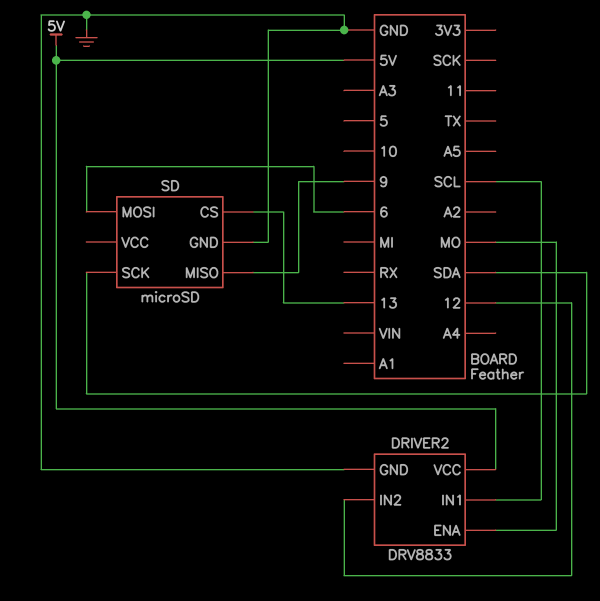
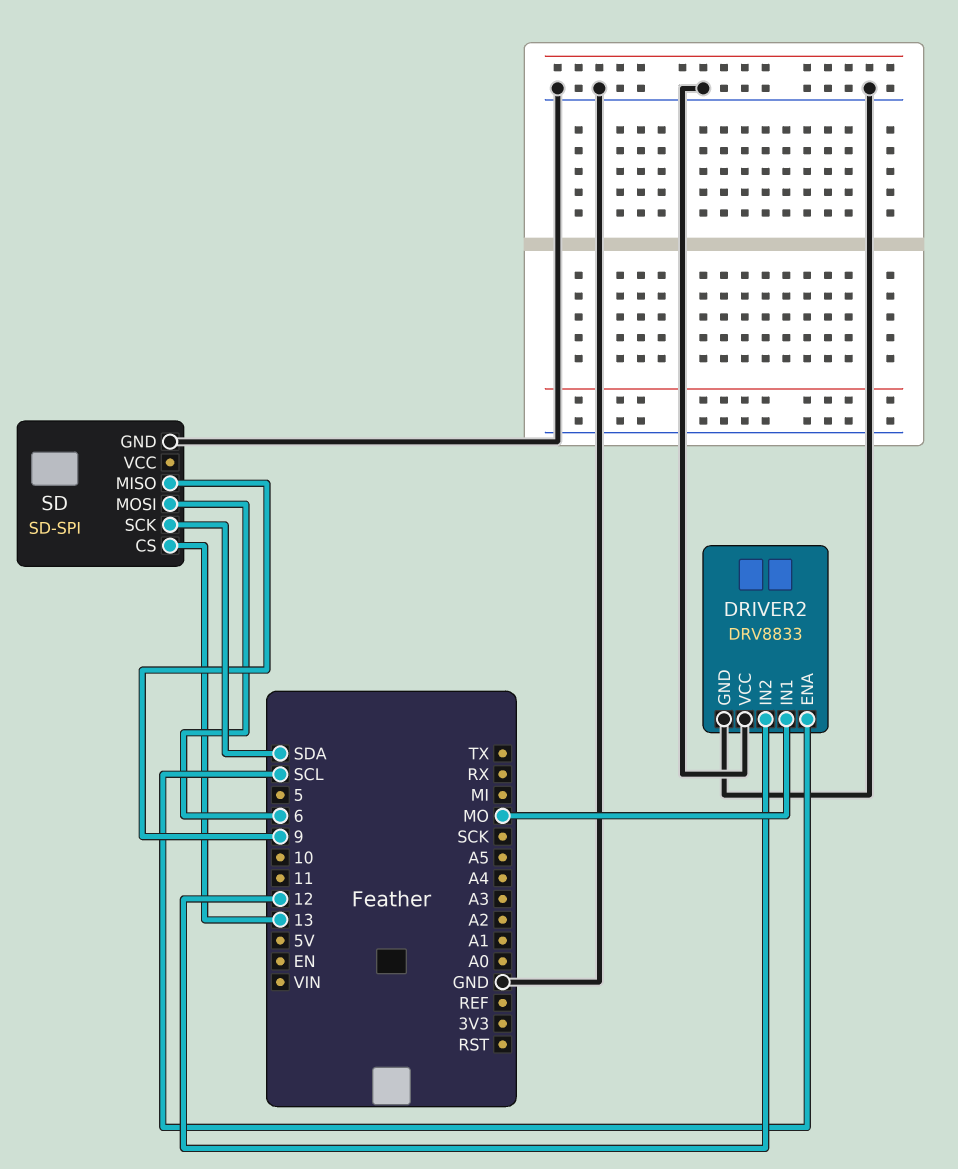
DRIVER2 pin ENA: MO -> SCL
DRIVER2 pin IN1: SCL -> MO
DRIVER2 pin VCC: 5V -> GND
SD: microSD -> SD-SPI

